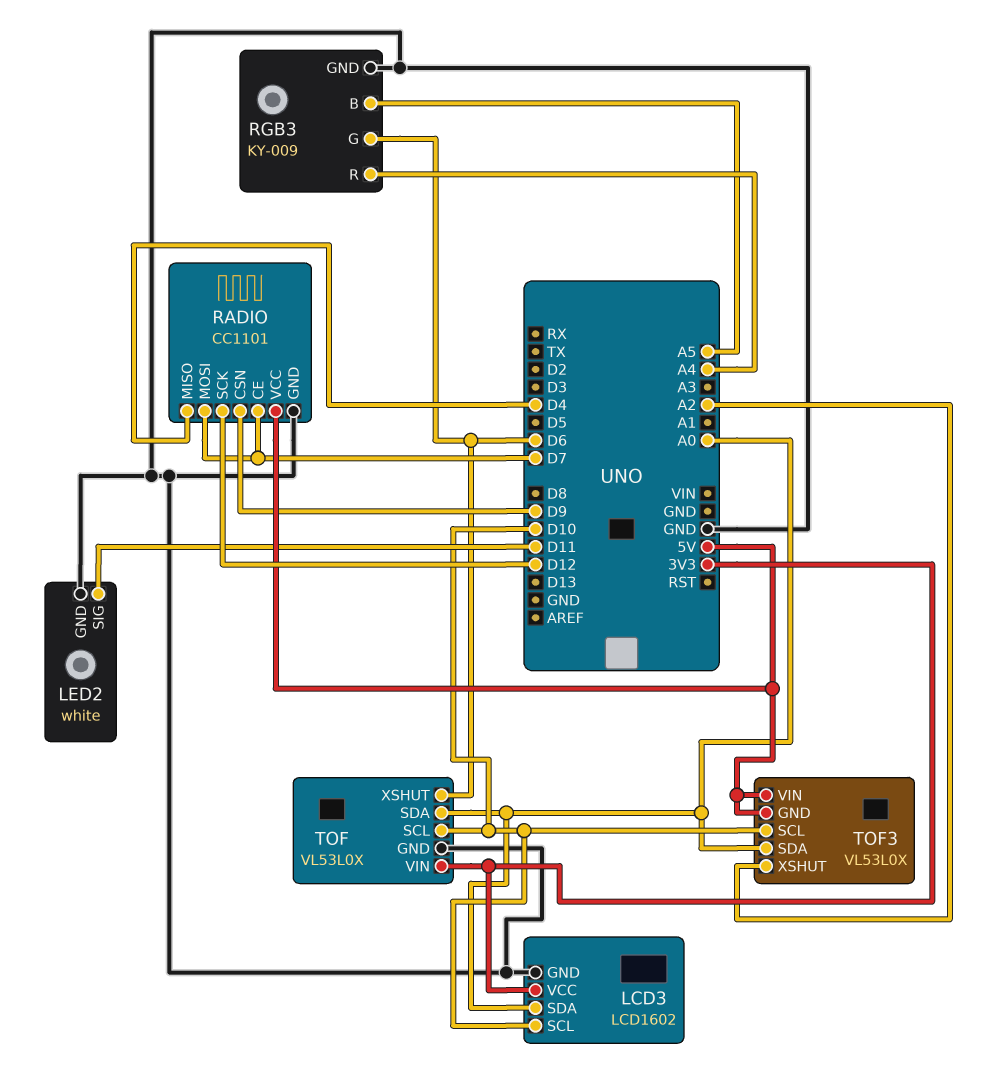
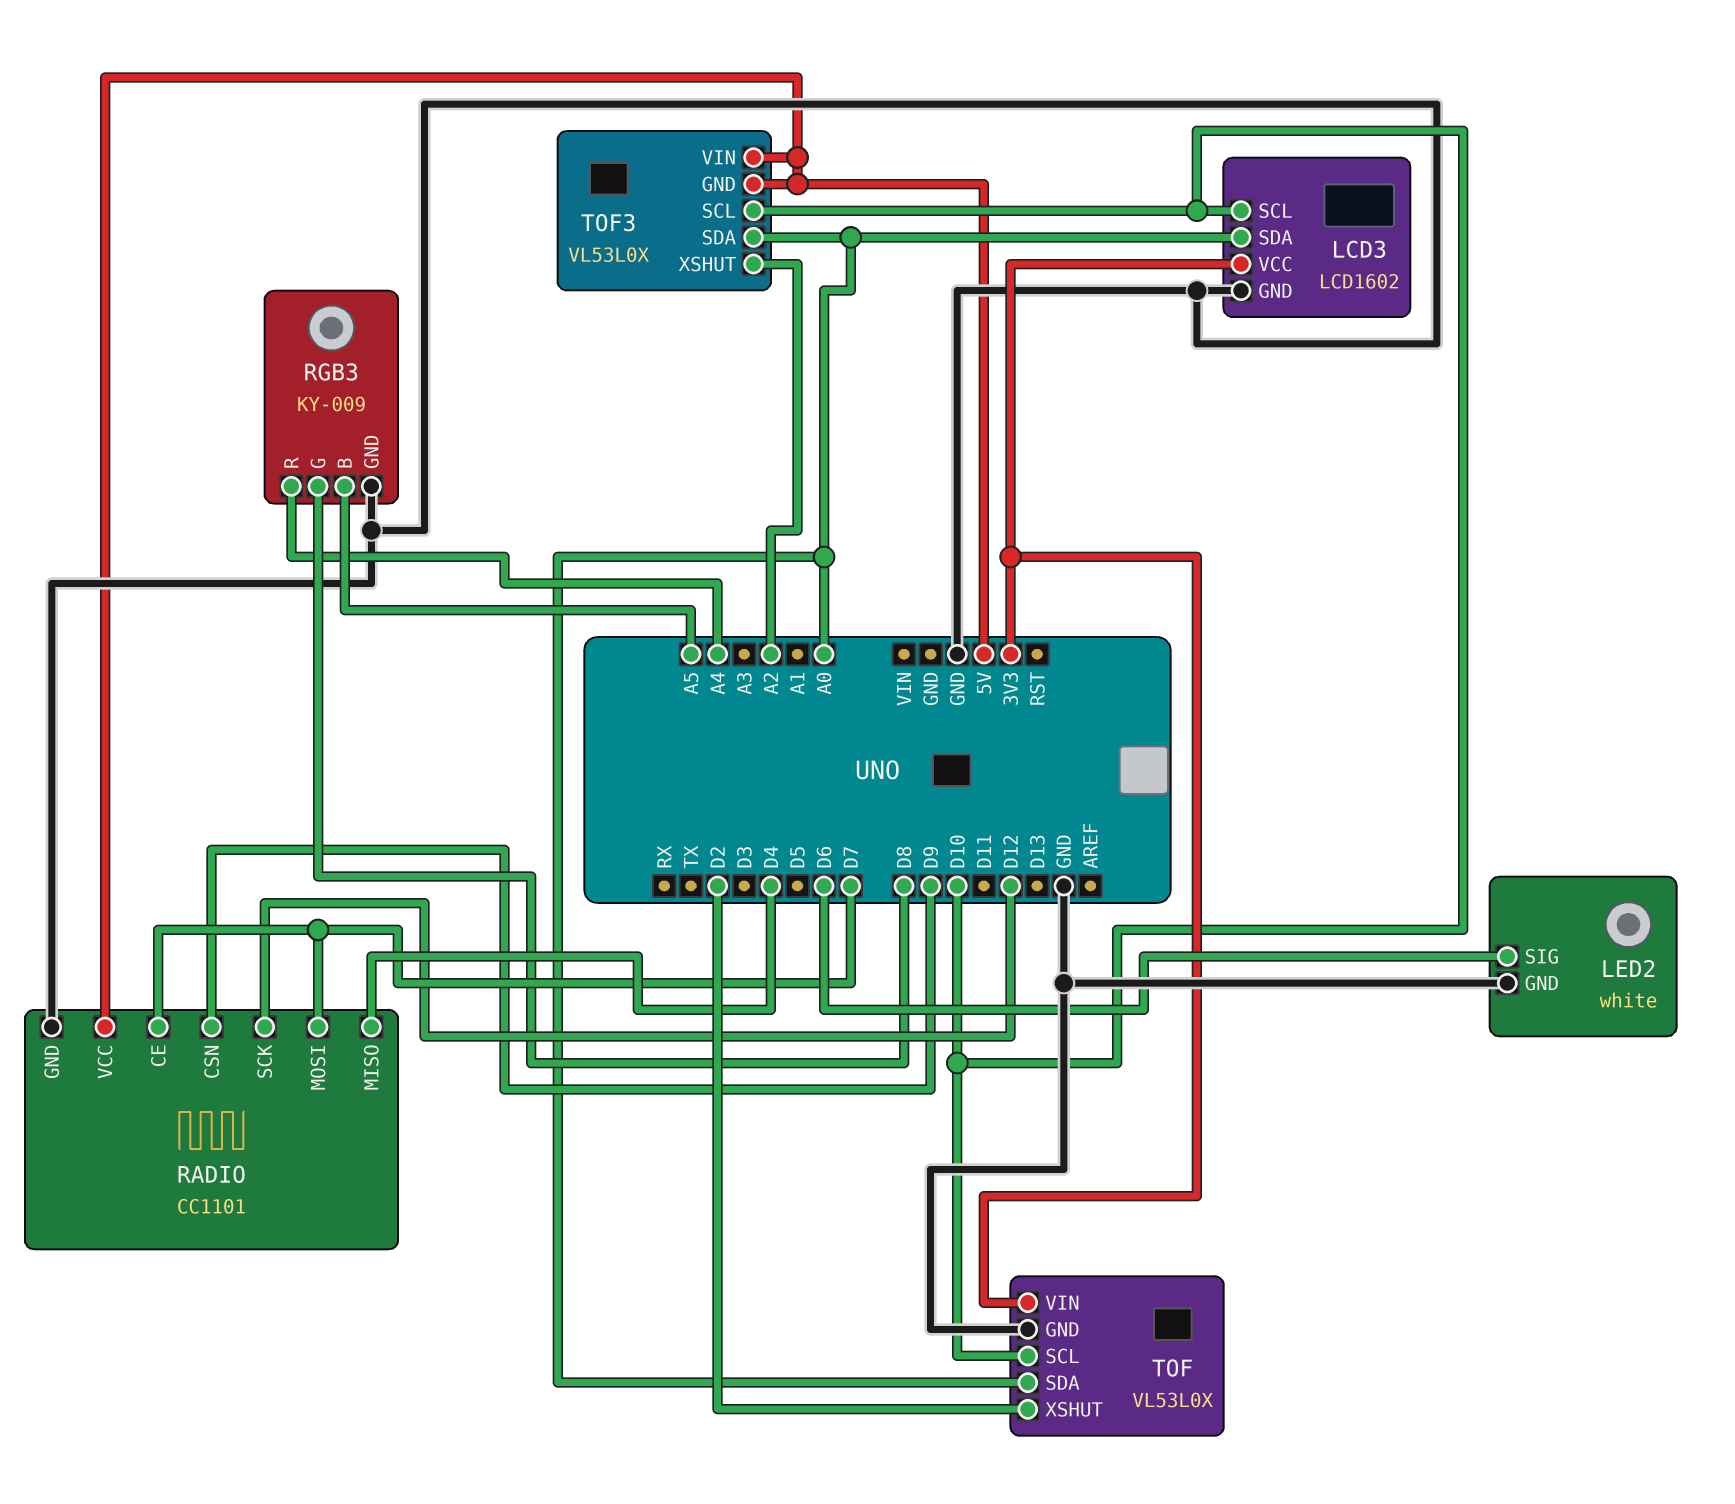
LED2 pin SIG: D11 -> D6
RGB3 pin G: D6 -> D8
TOF pin XSHUT: D6 -> D2

